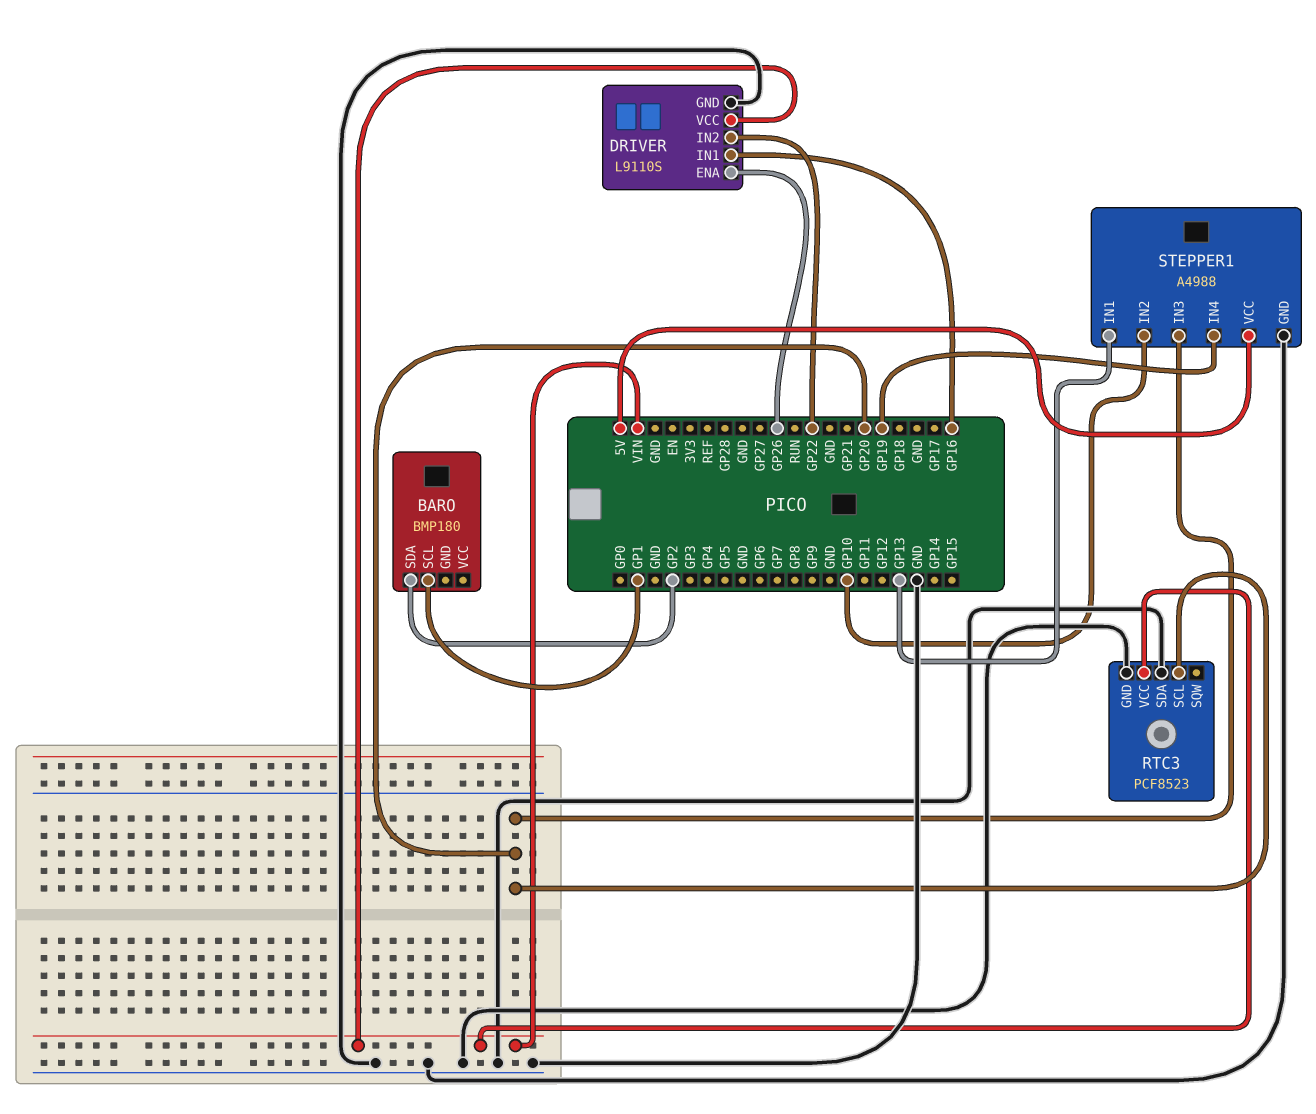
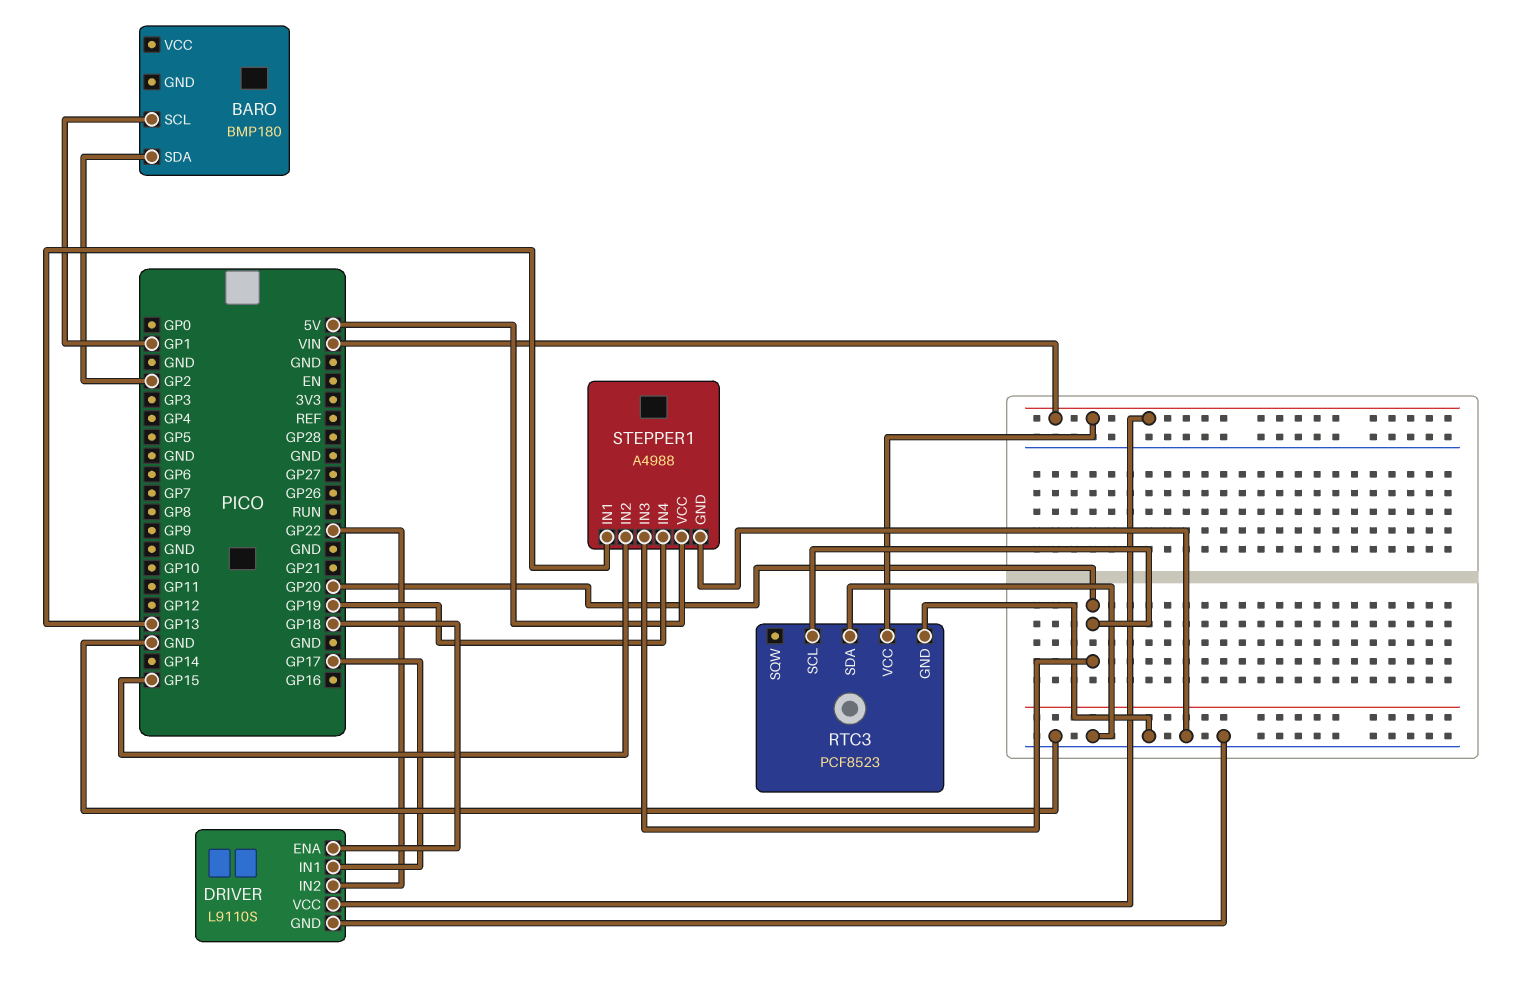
DRIVER pin ENA: GP26 -> GP18
DRIVER pin IN1: GP16 -> GP17
STEPPER1 pin IN2: GP10 -> GP15

